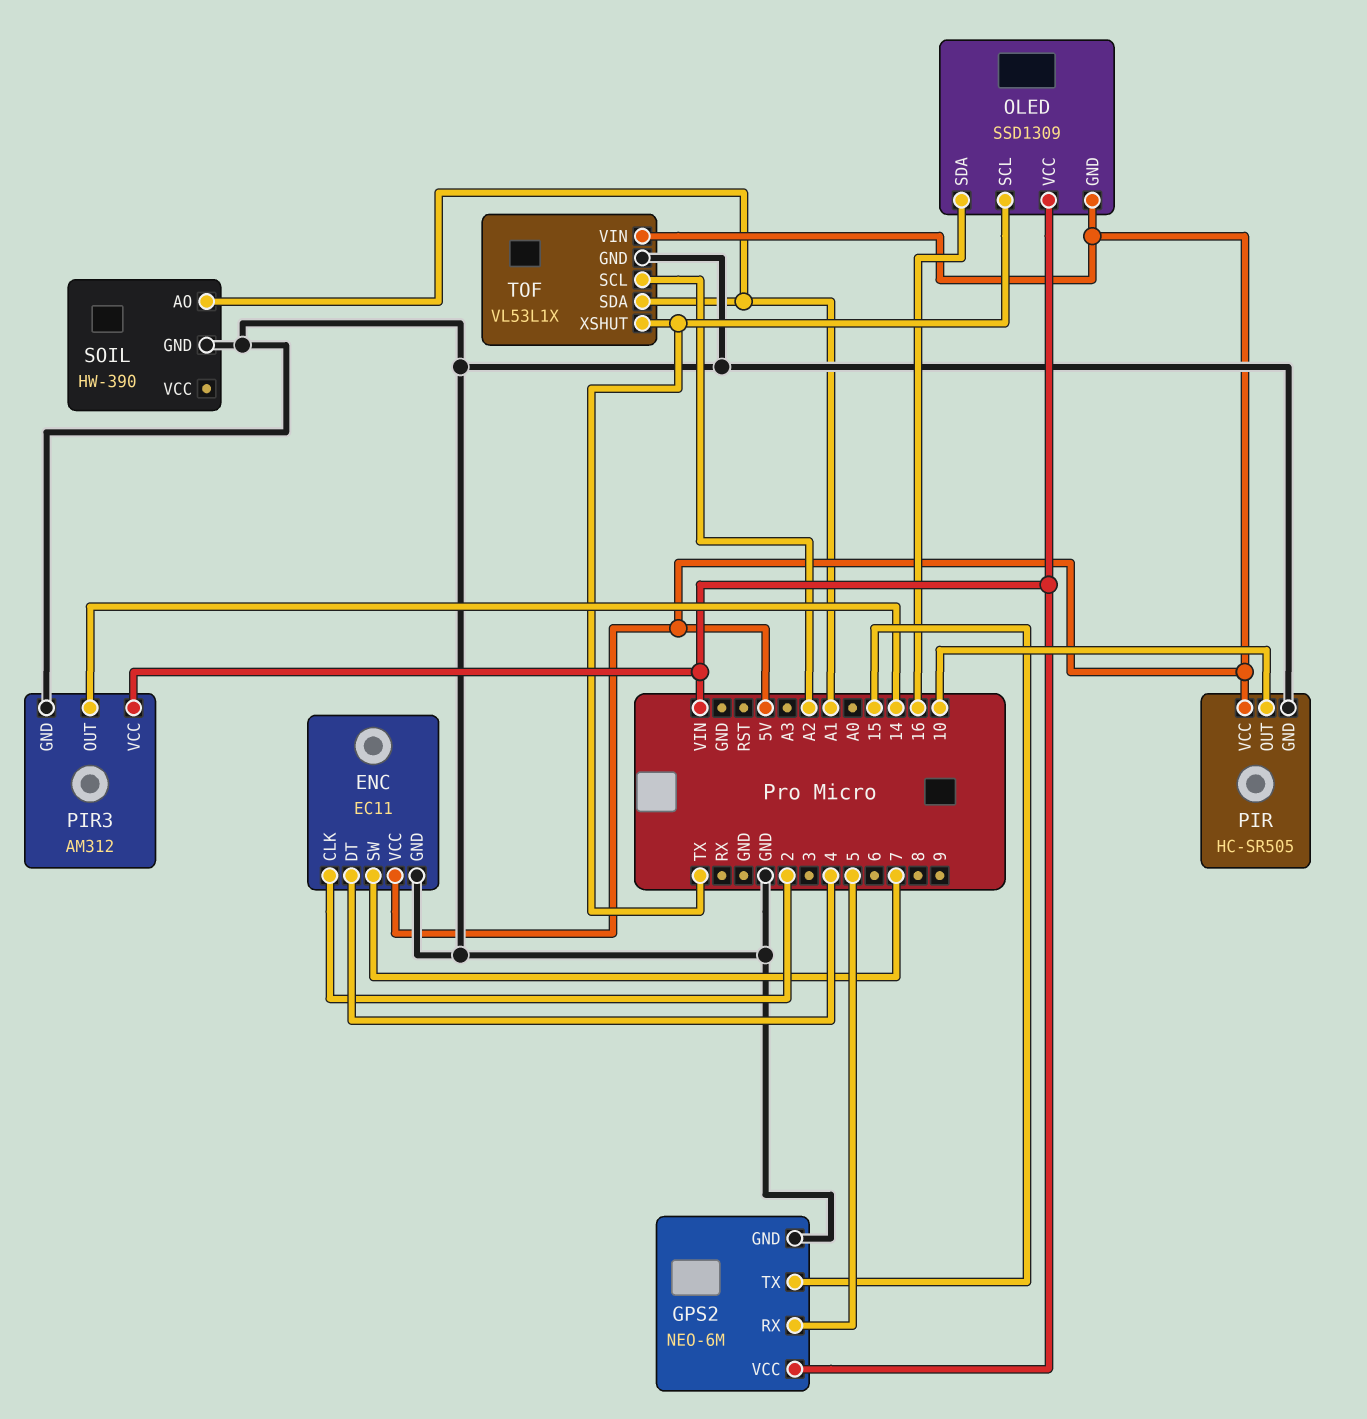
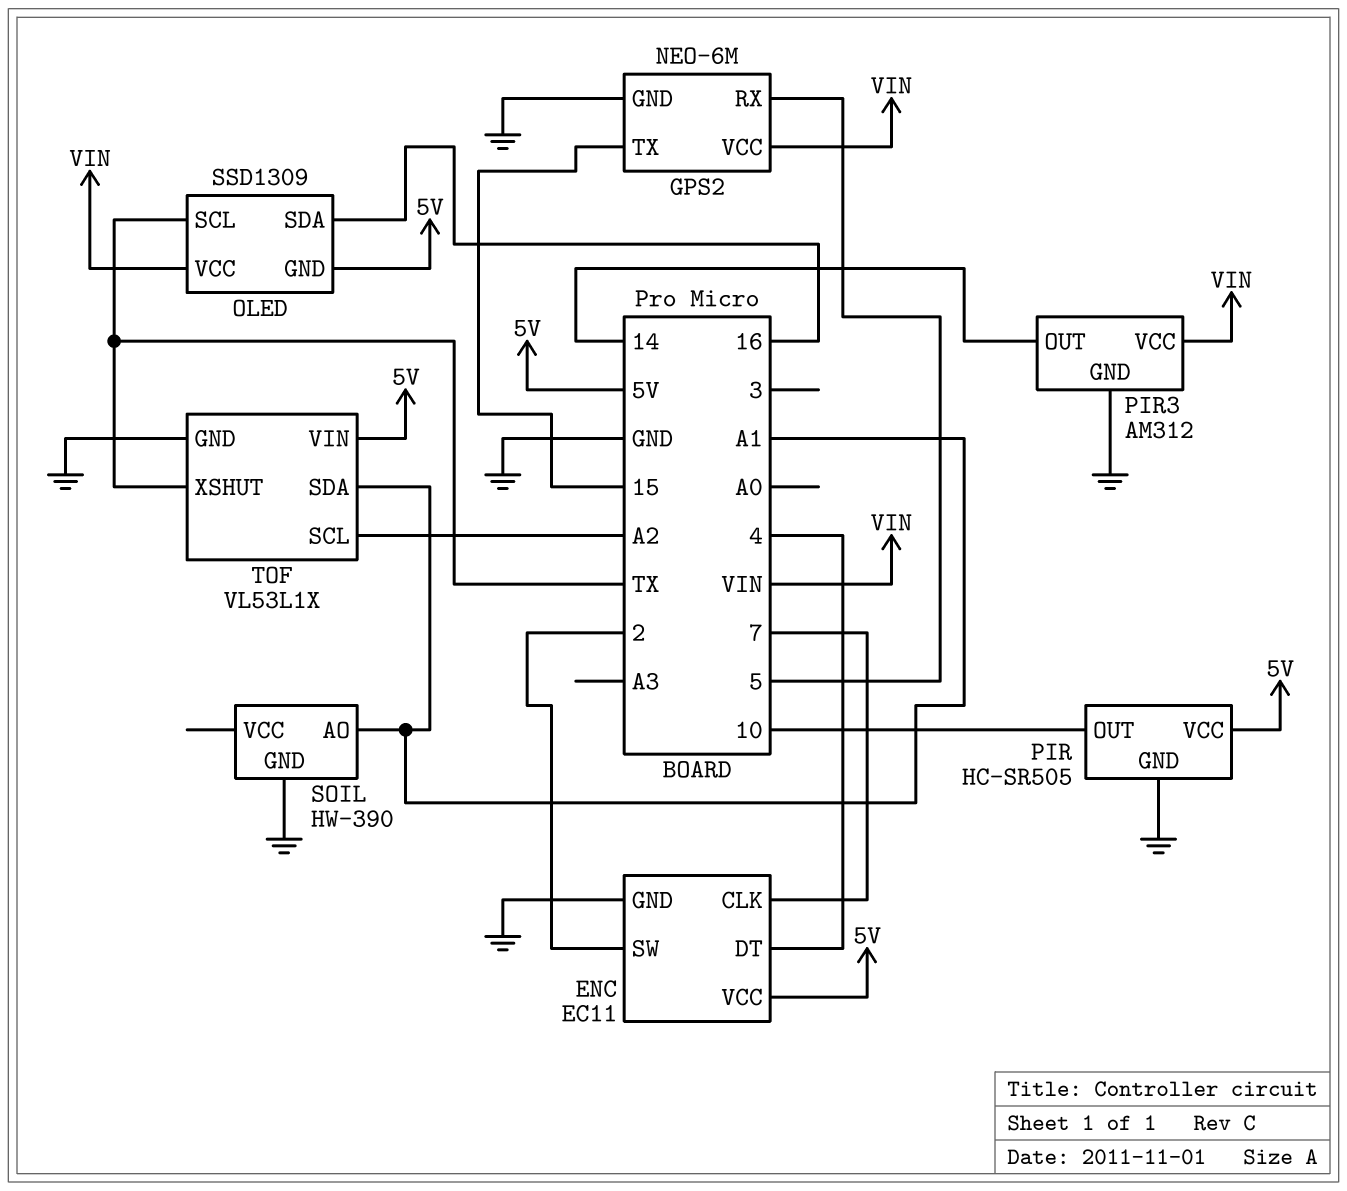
ENC pin CLK: 2 -> 7
ENC pin SW: 7 -> 2

